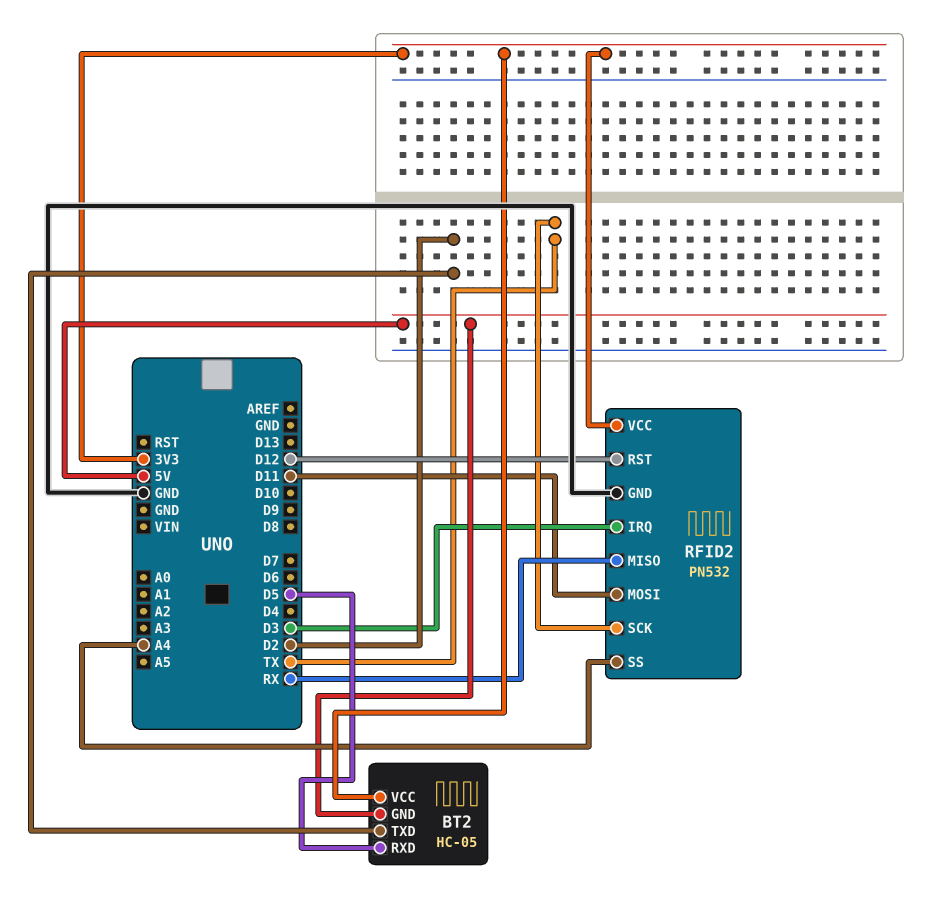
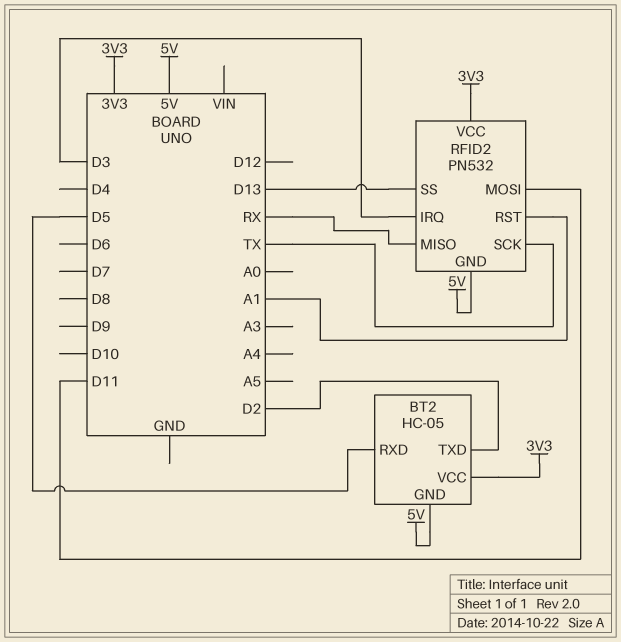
RFID2 pin GND: GND -> 5V
RFID2 pin RST: D12 -> A1
RFID2 pin SS: A4 -> D13

